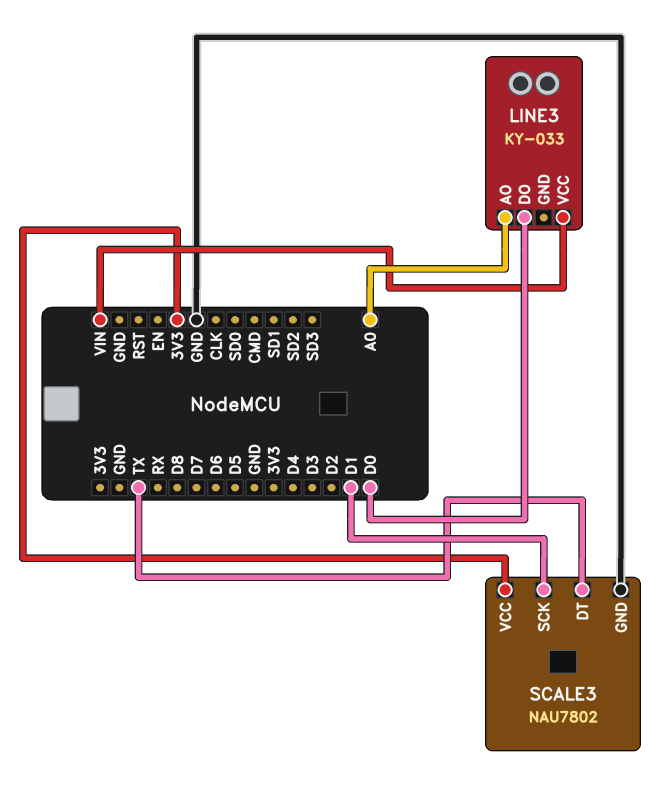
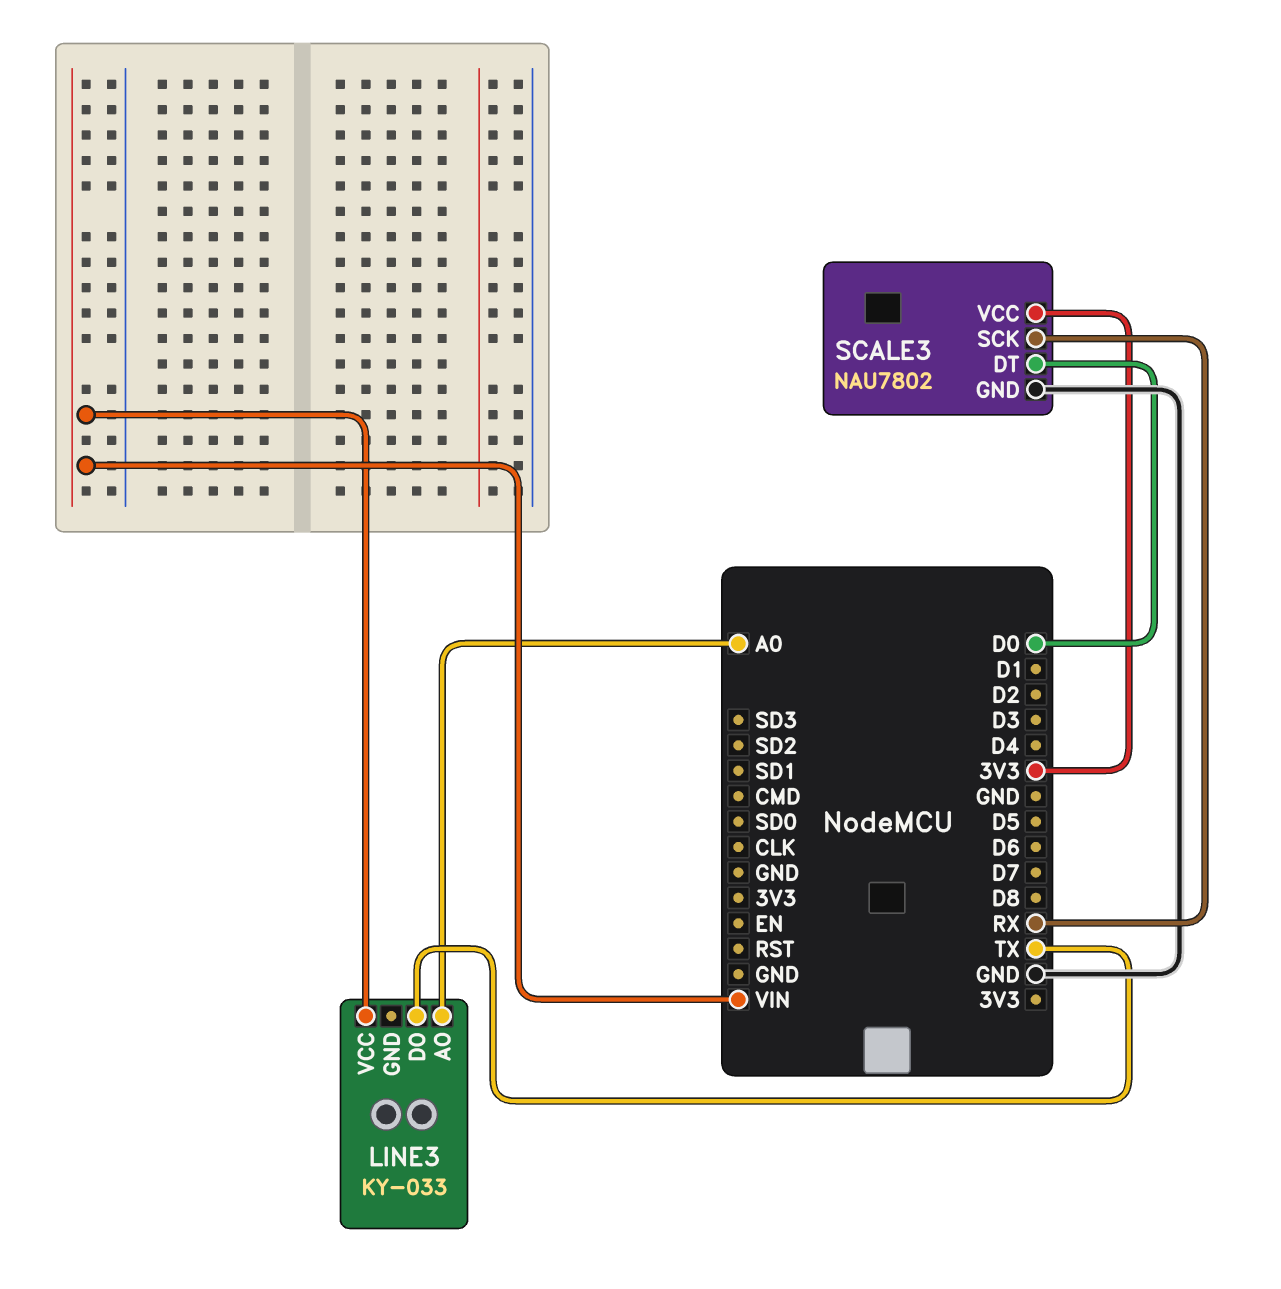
LINE3 pin DO: D0 -> TX
SCALE3 pin DT: TX -> D0
SCALE3 pin SCK: D1 -> RX

